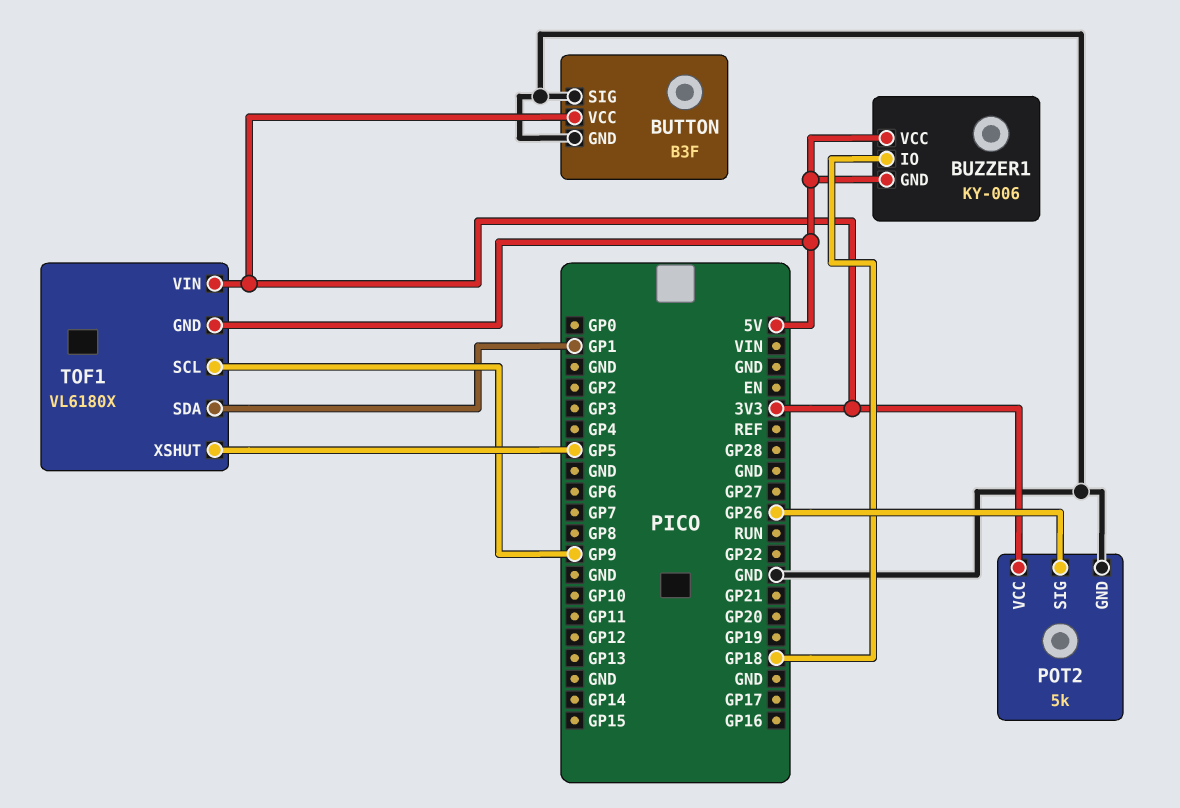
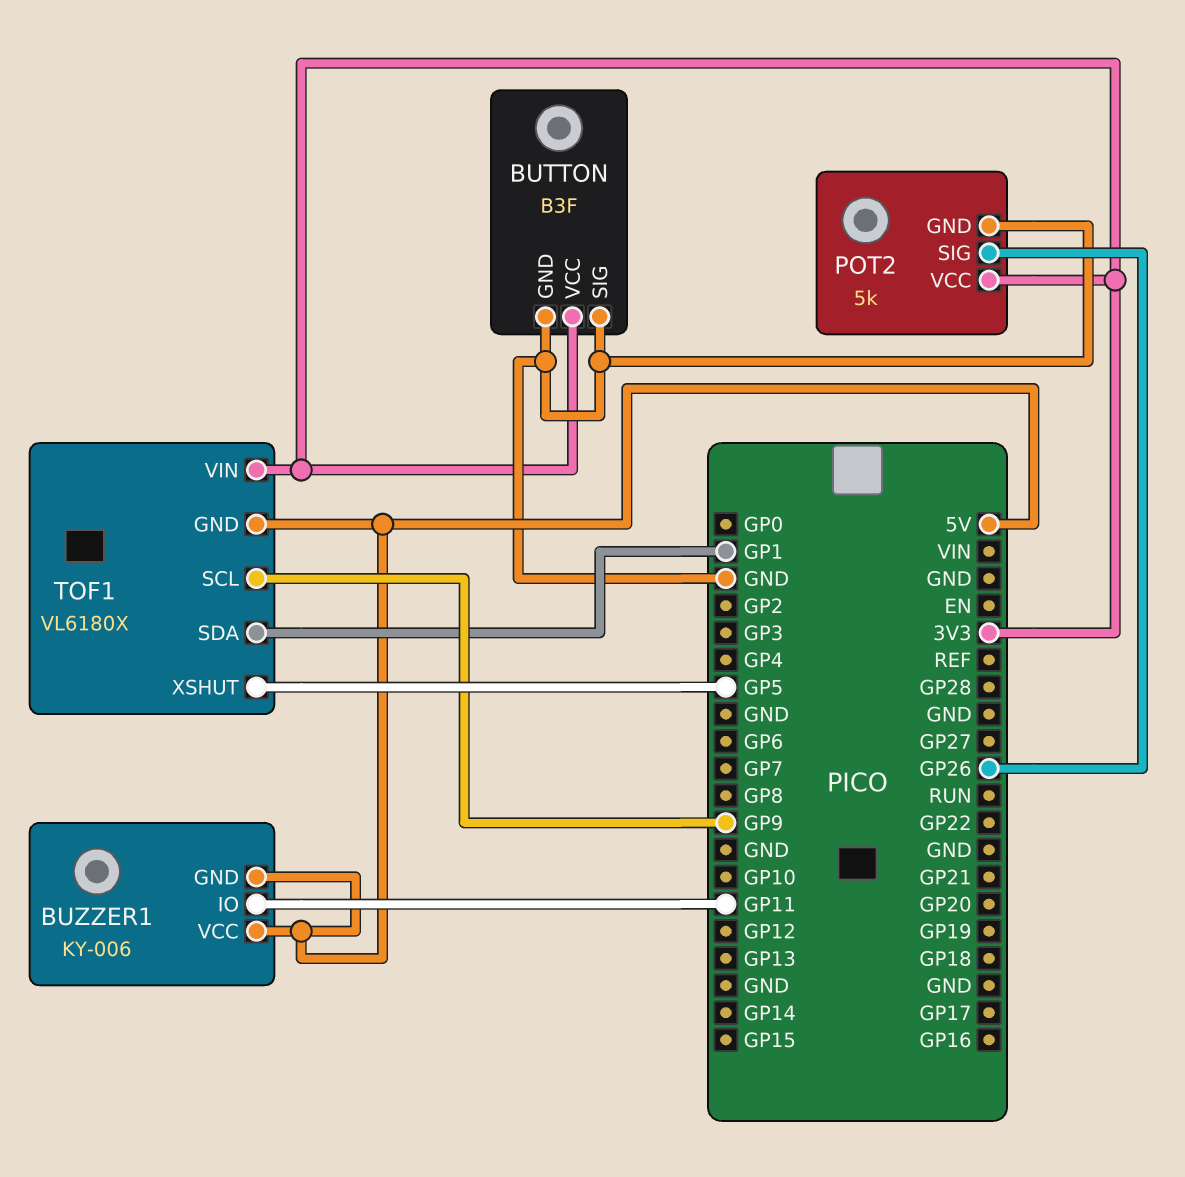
BUZZER1 pin IO: GP18 -> GP11

